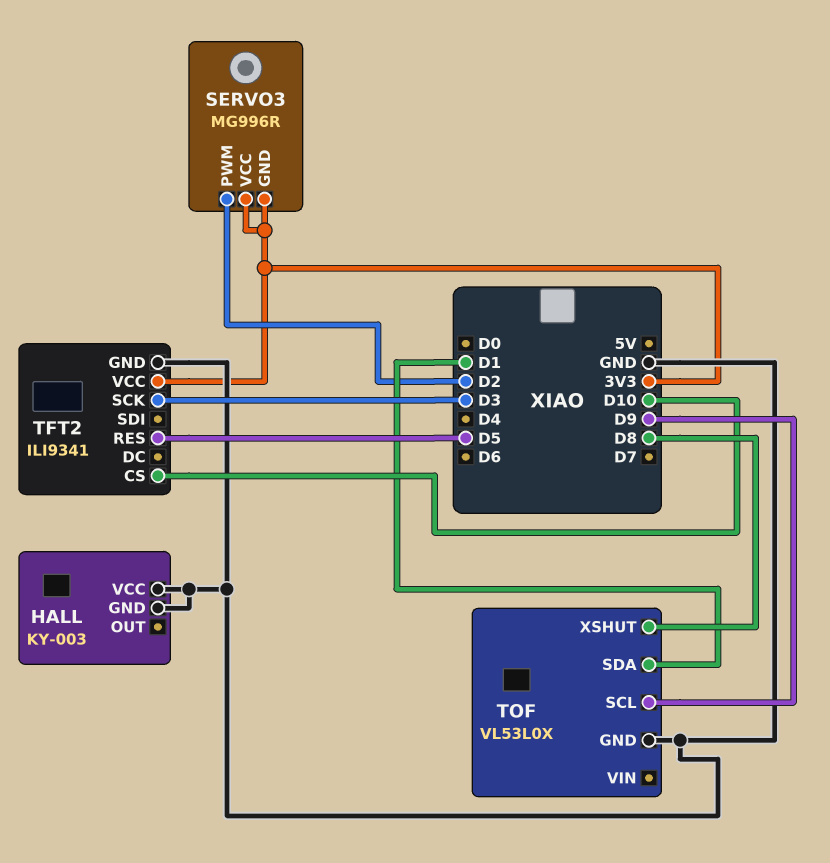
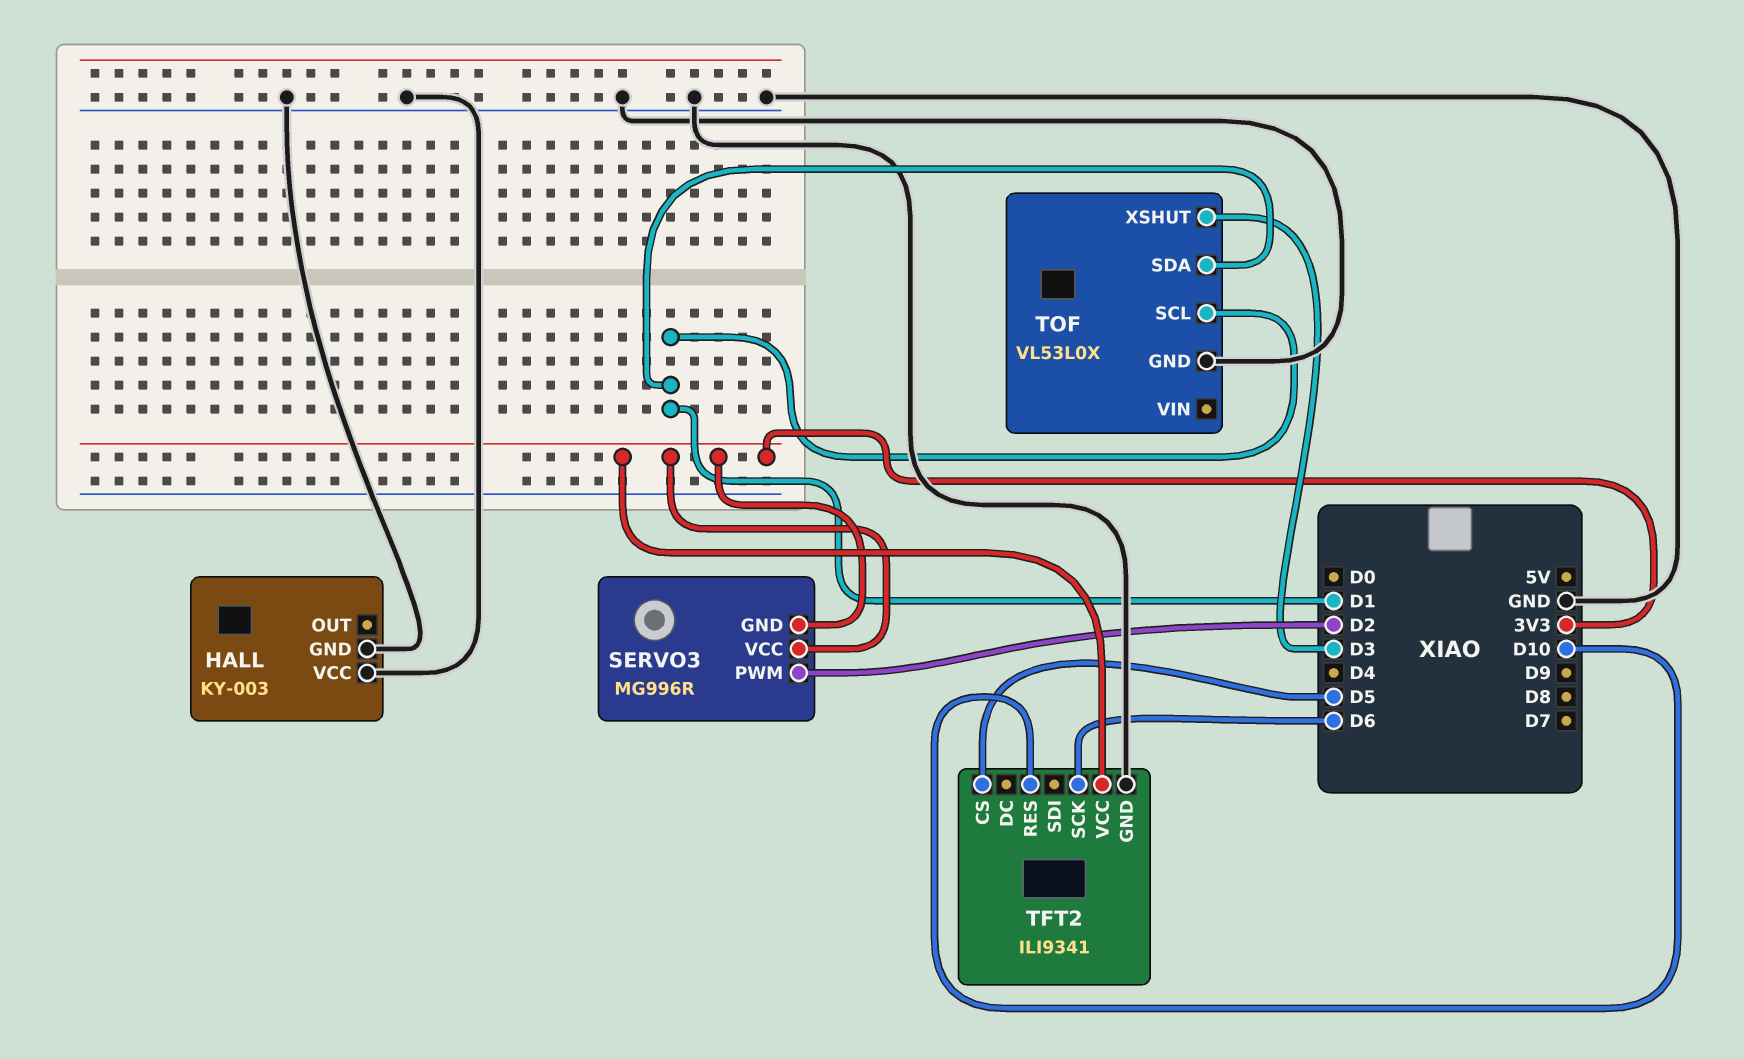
TFT2 pin CS: D10 -> D5
TFT2 pin RES: D5 -> D10
TFT2 pin SCK: D3 -> D6
TOF pin SCL: D9 -> D1
TOF pin XSHUT: D8 -> D3

